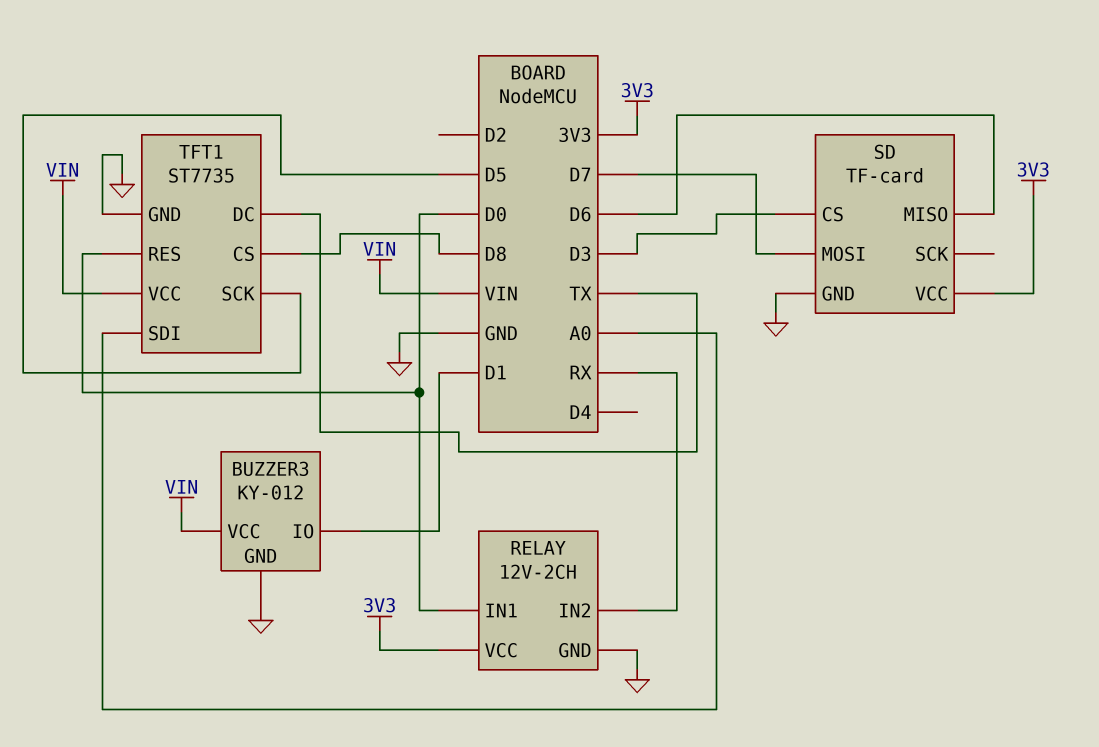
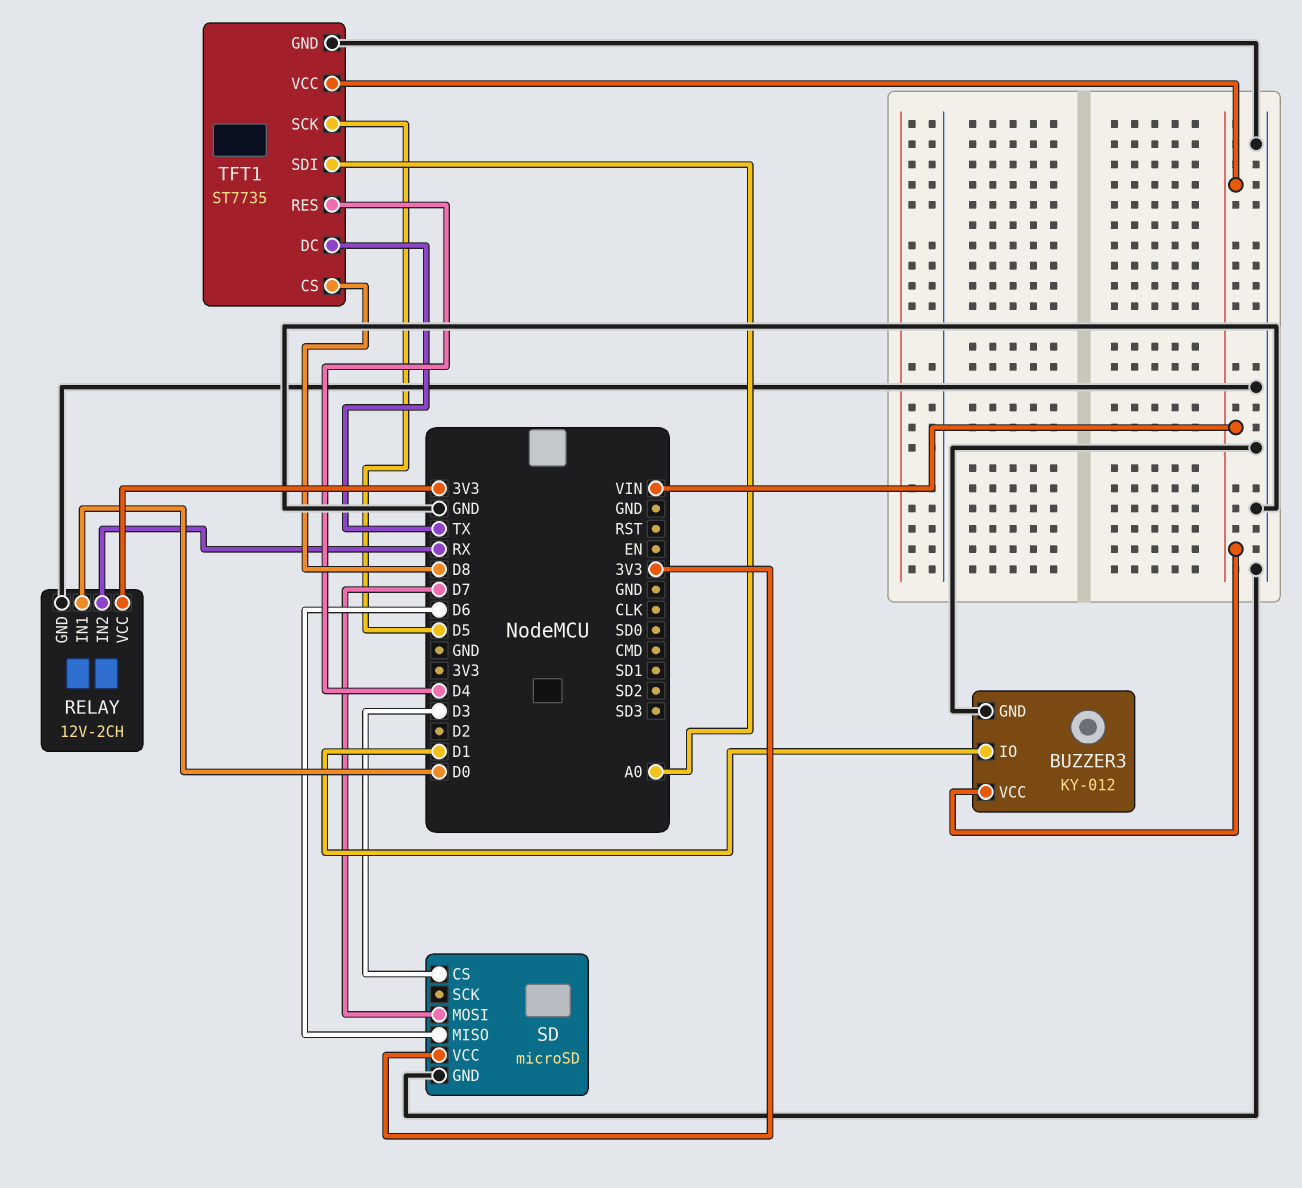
SD: TF-card -> microSD
TFT1 pin RES: D0 -> D4

